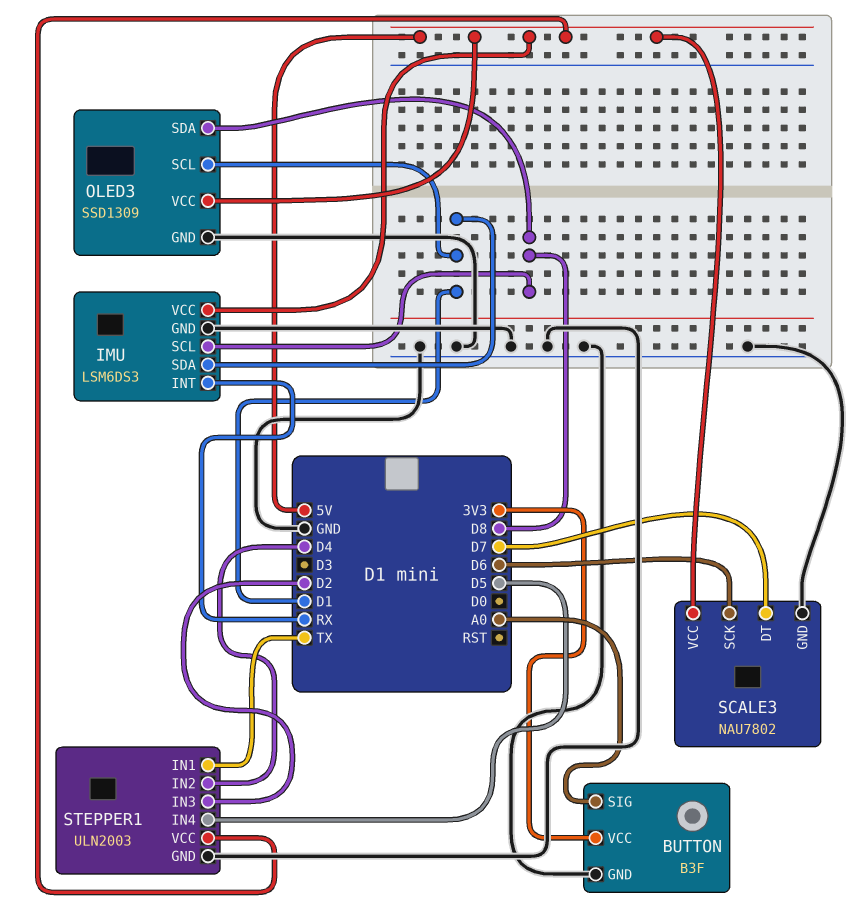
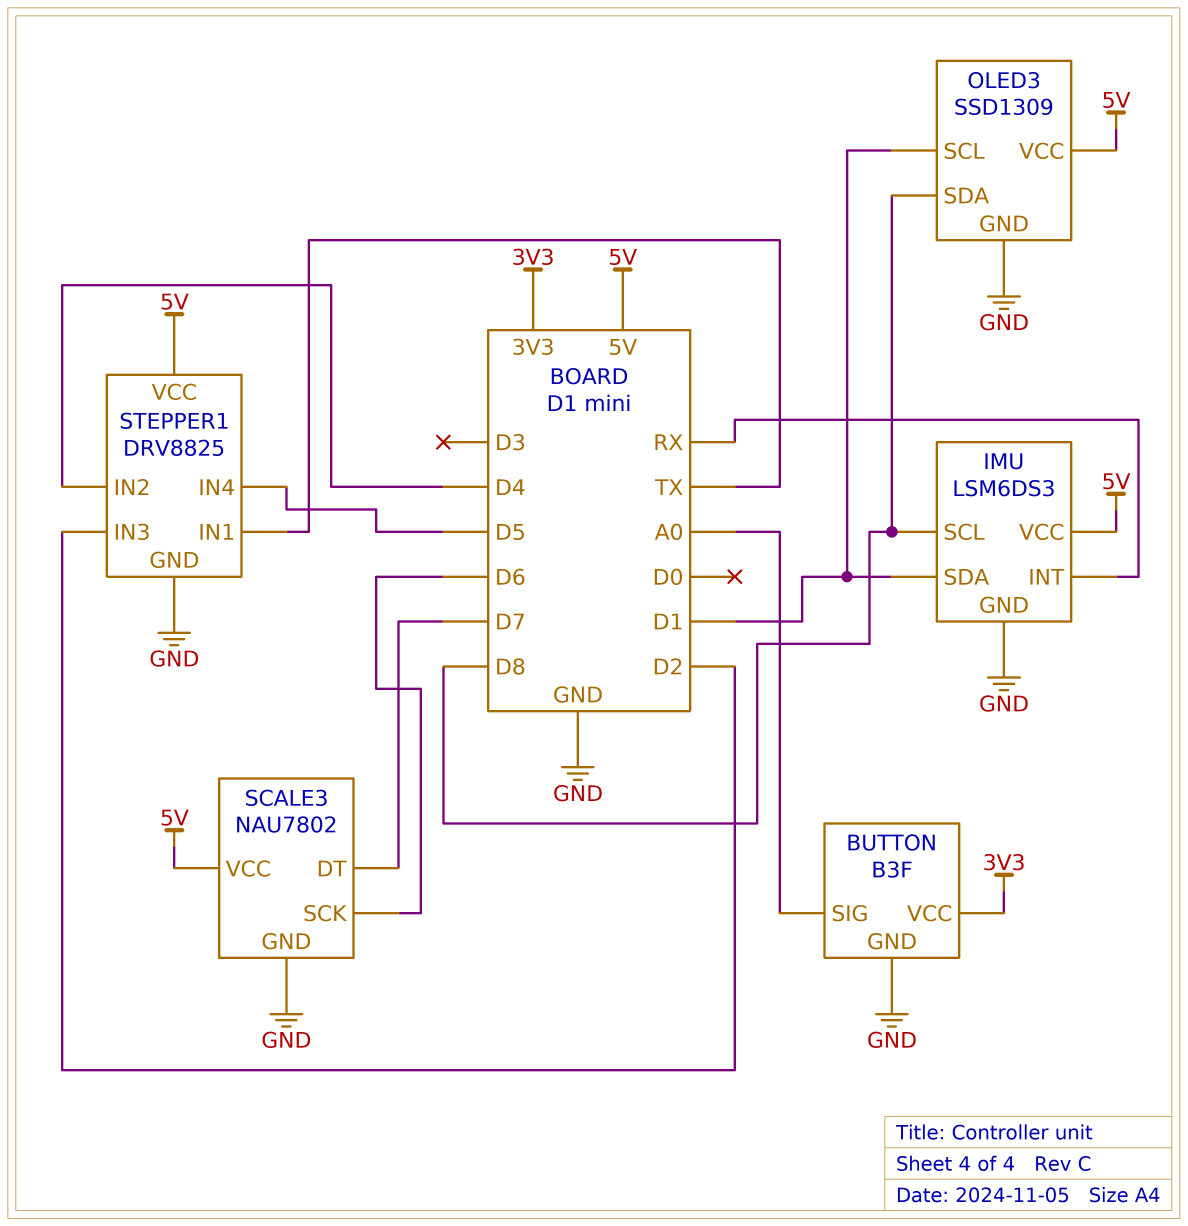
STEPPER1: ULN2003 -> DRV8825

